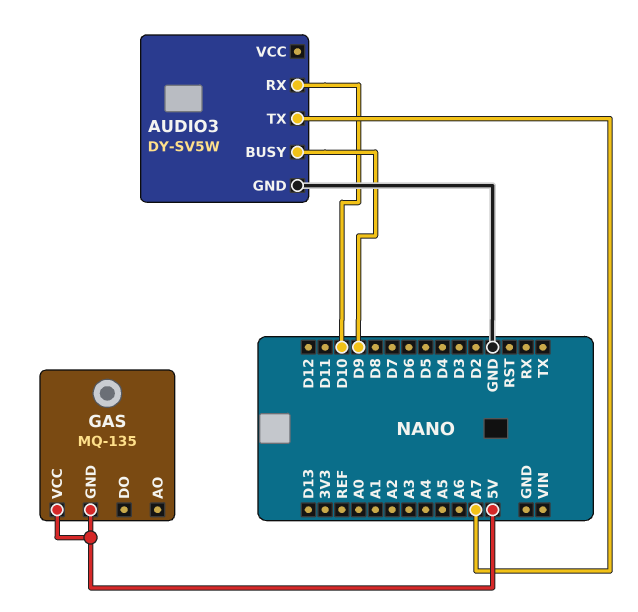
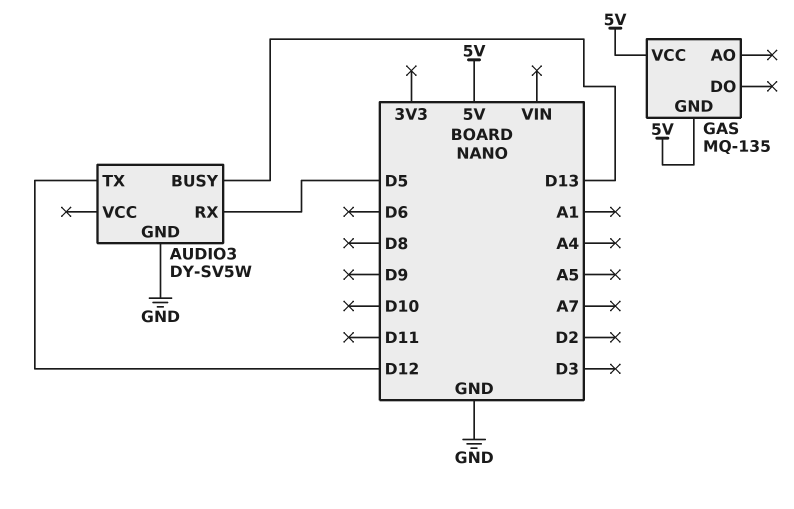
AUDIO3 pin BUSY: D9 -> D13
AUDIO3 pin RX: D10 -> D5
AUDIO3 pin TX: A7 -> D12

